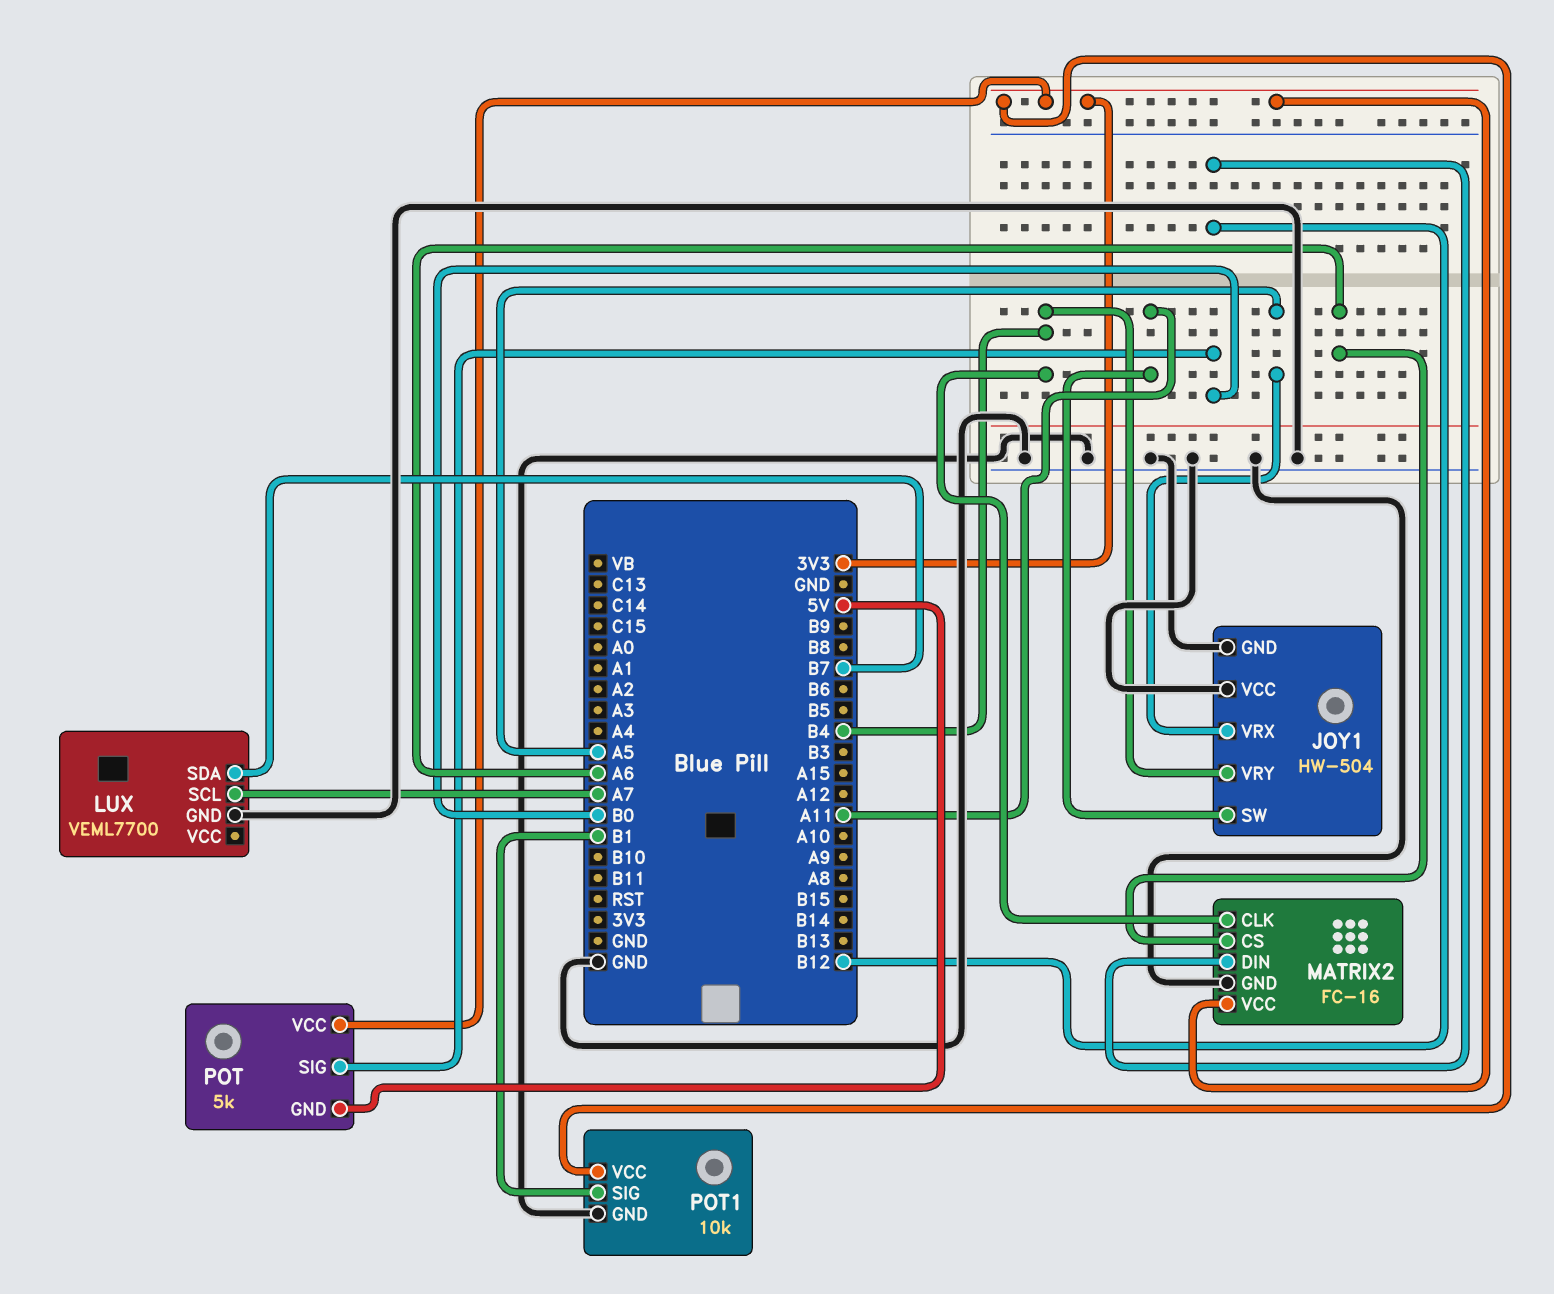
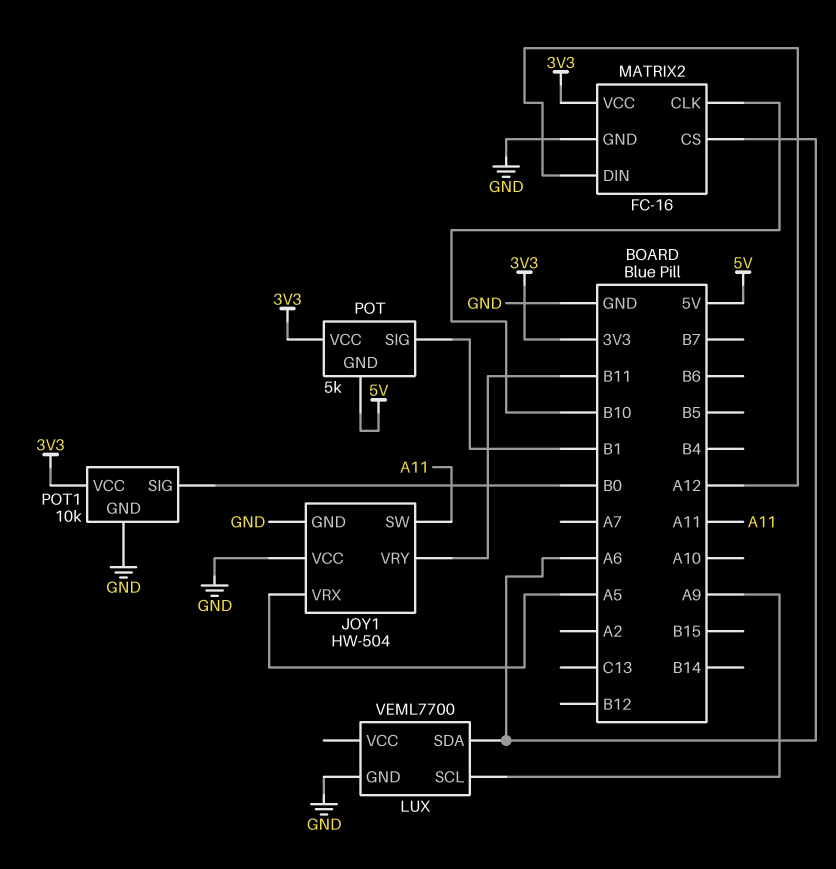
JOY1 pin VRY: B4 -> B11
LUX pin SCL: A7 -> A9
LUX pin SDA: B7 -> A6
MATRIX2 pin CLK: B4 -> B10
MATRIX2 pin DIN: B12 -> A12
POT pin SIG: B0 -> B1
POT1 pin SIG: B1 -> B0

